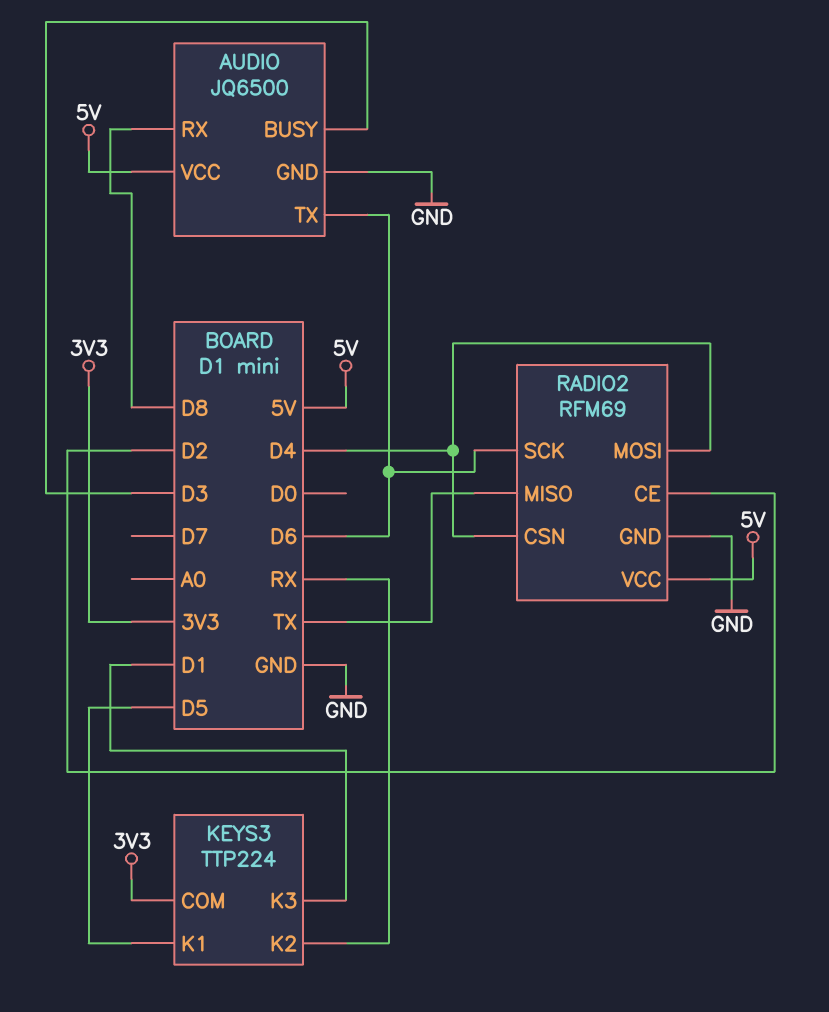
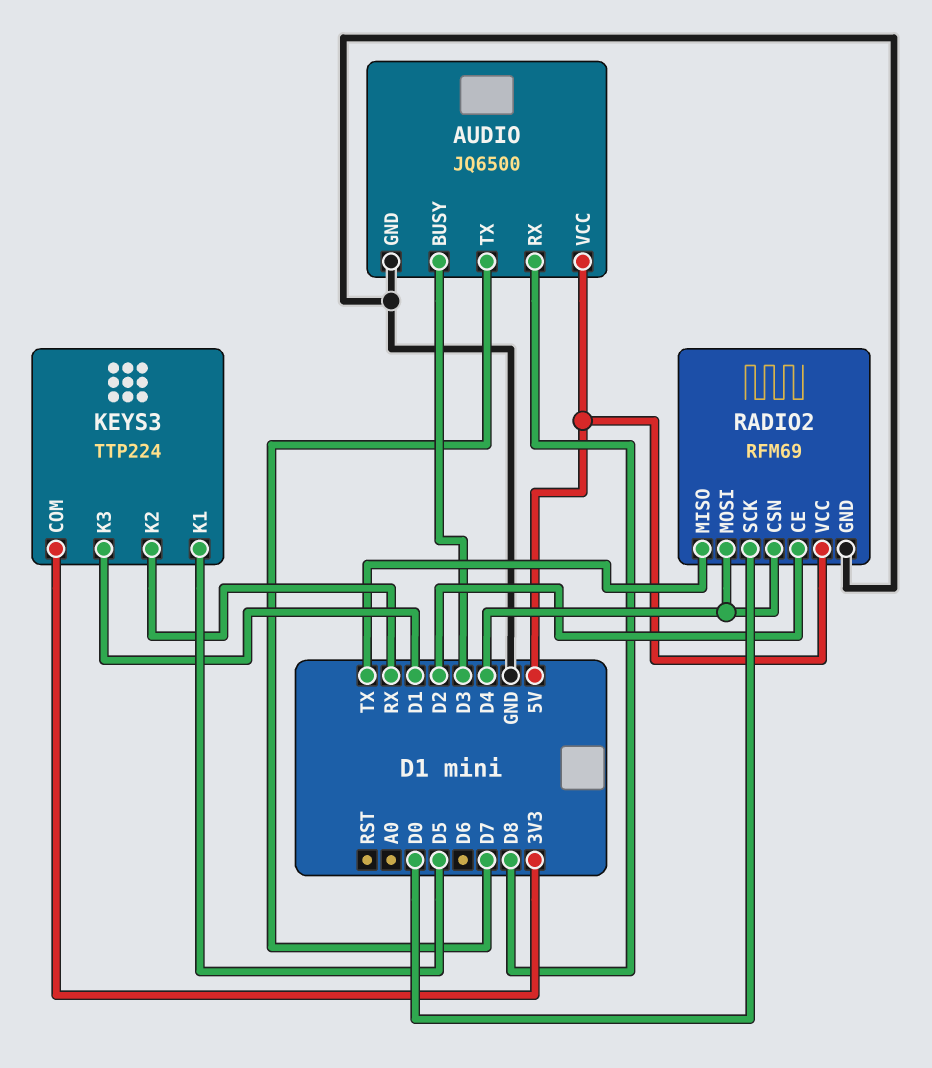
AUDIO pin TX: D6 -> D7
RADIO2 pin SCK: D6 -> D0

